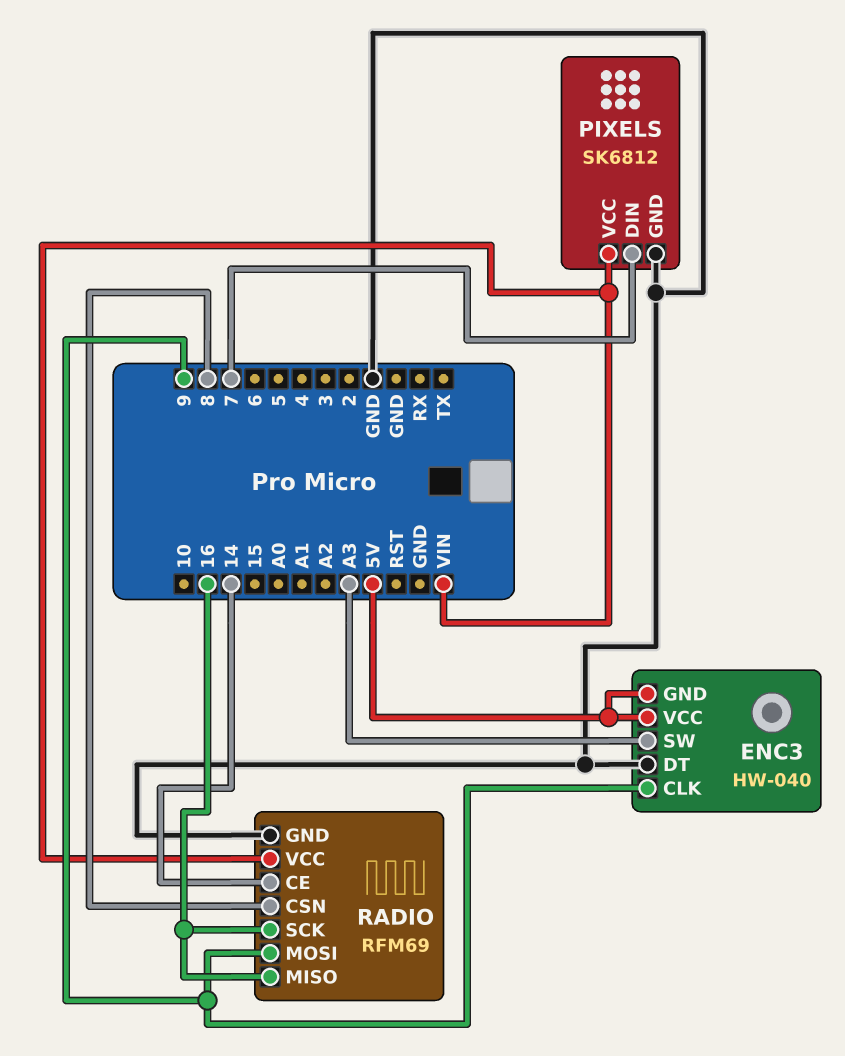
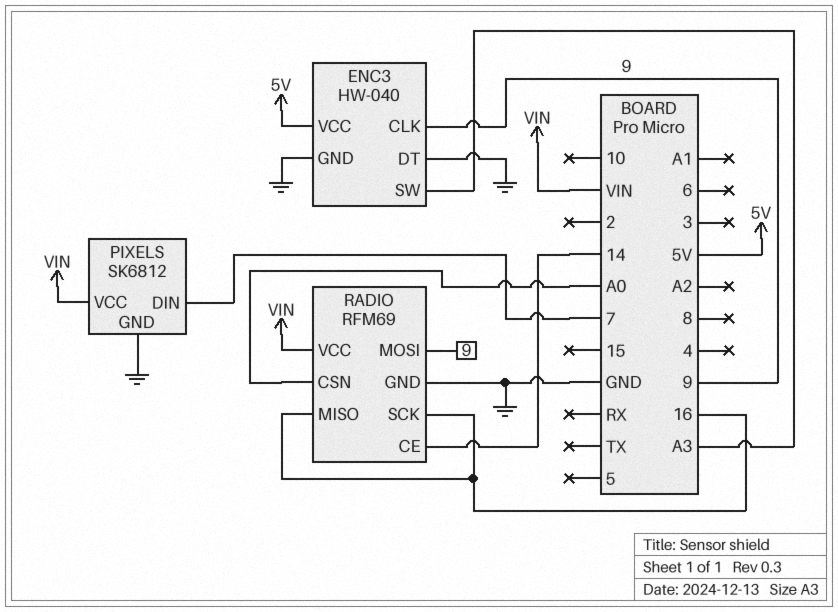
ENC3 pin GND: 5V -> GND
RADIO pin CSN: 8 -> A0

